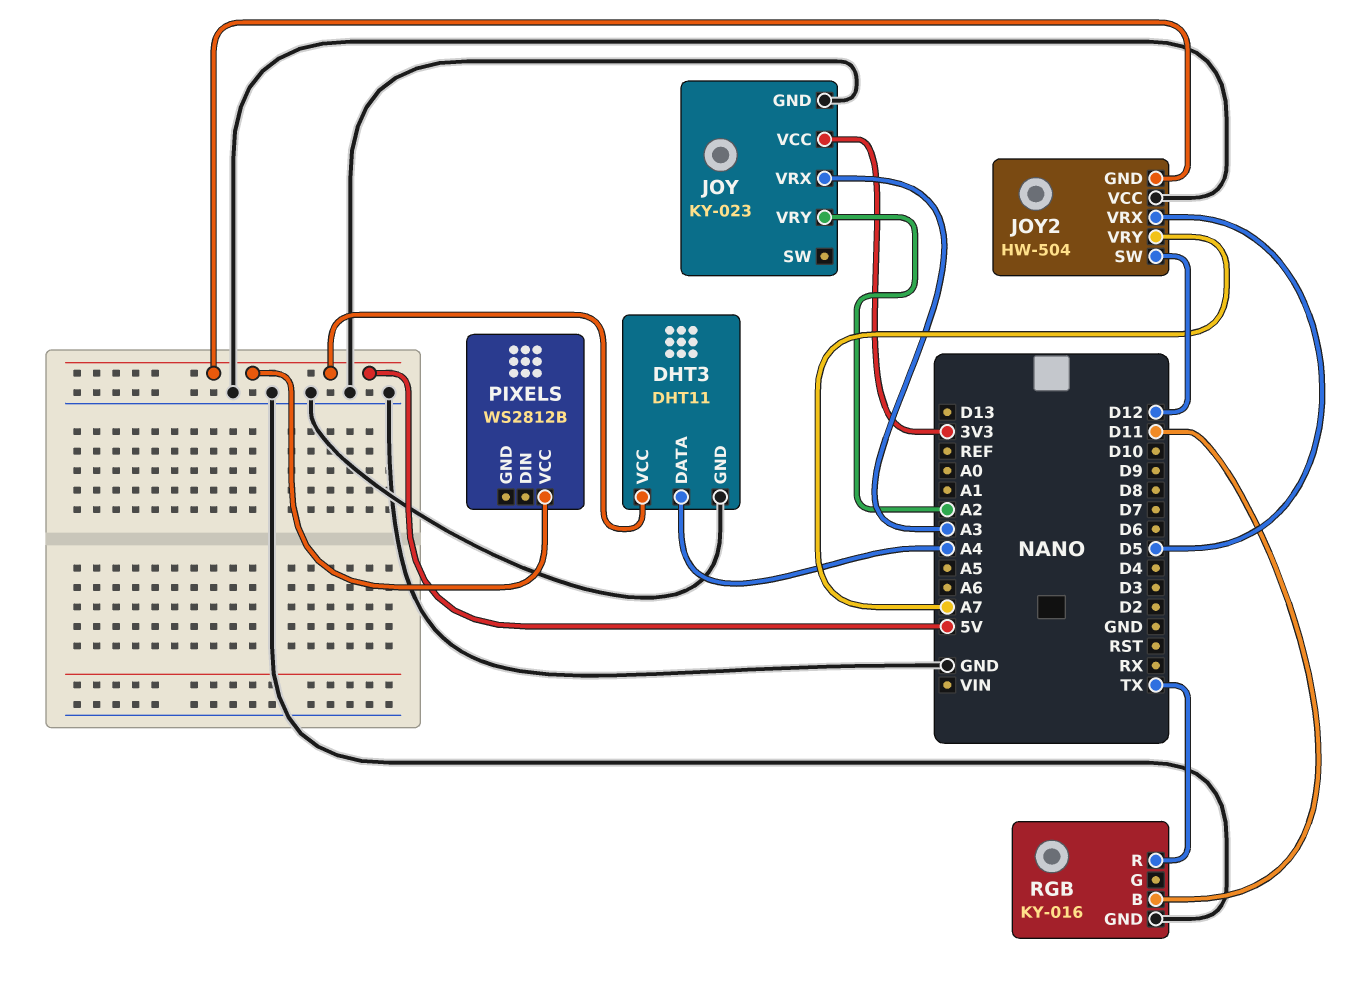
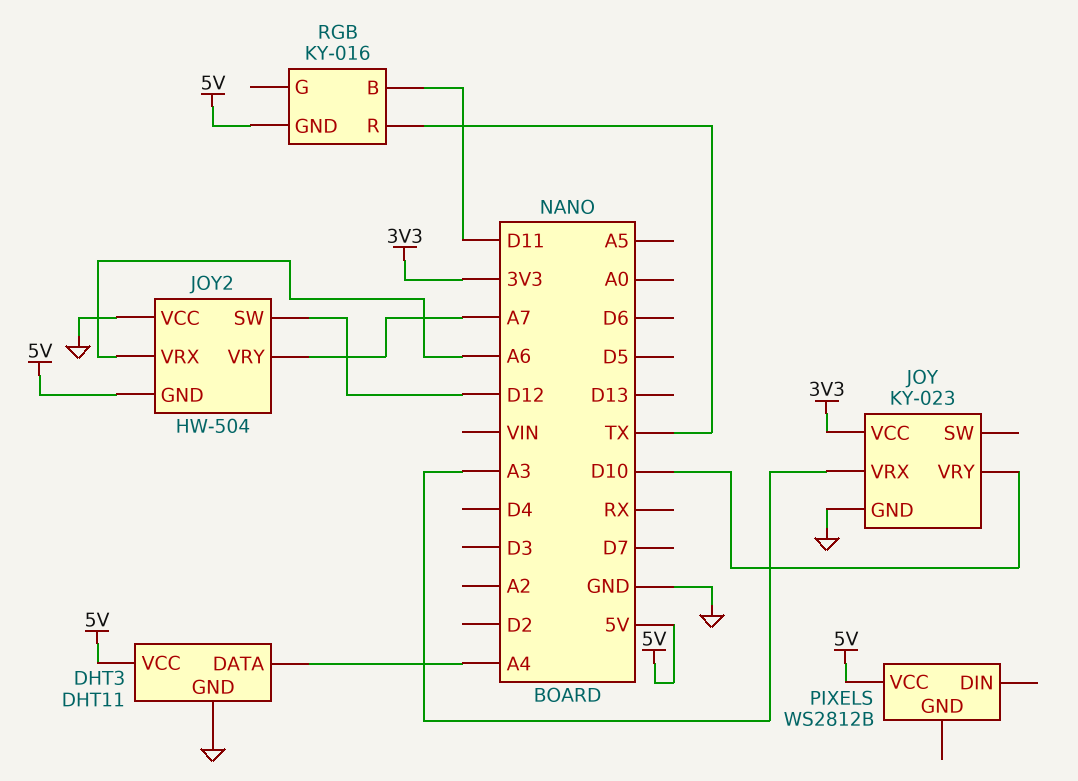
JOY pin VRY: A2 -> D10
JOY2 pin VRX: D5 -> A6
RGB pin GND: GND -> 5V

